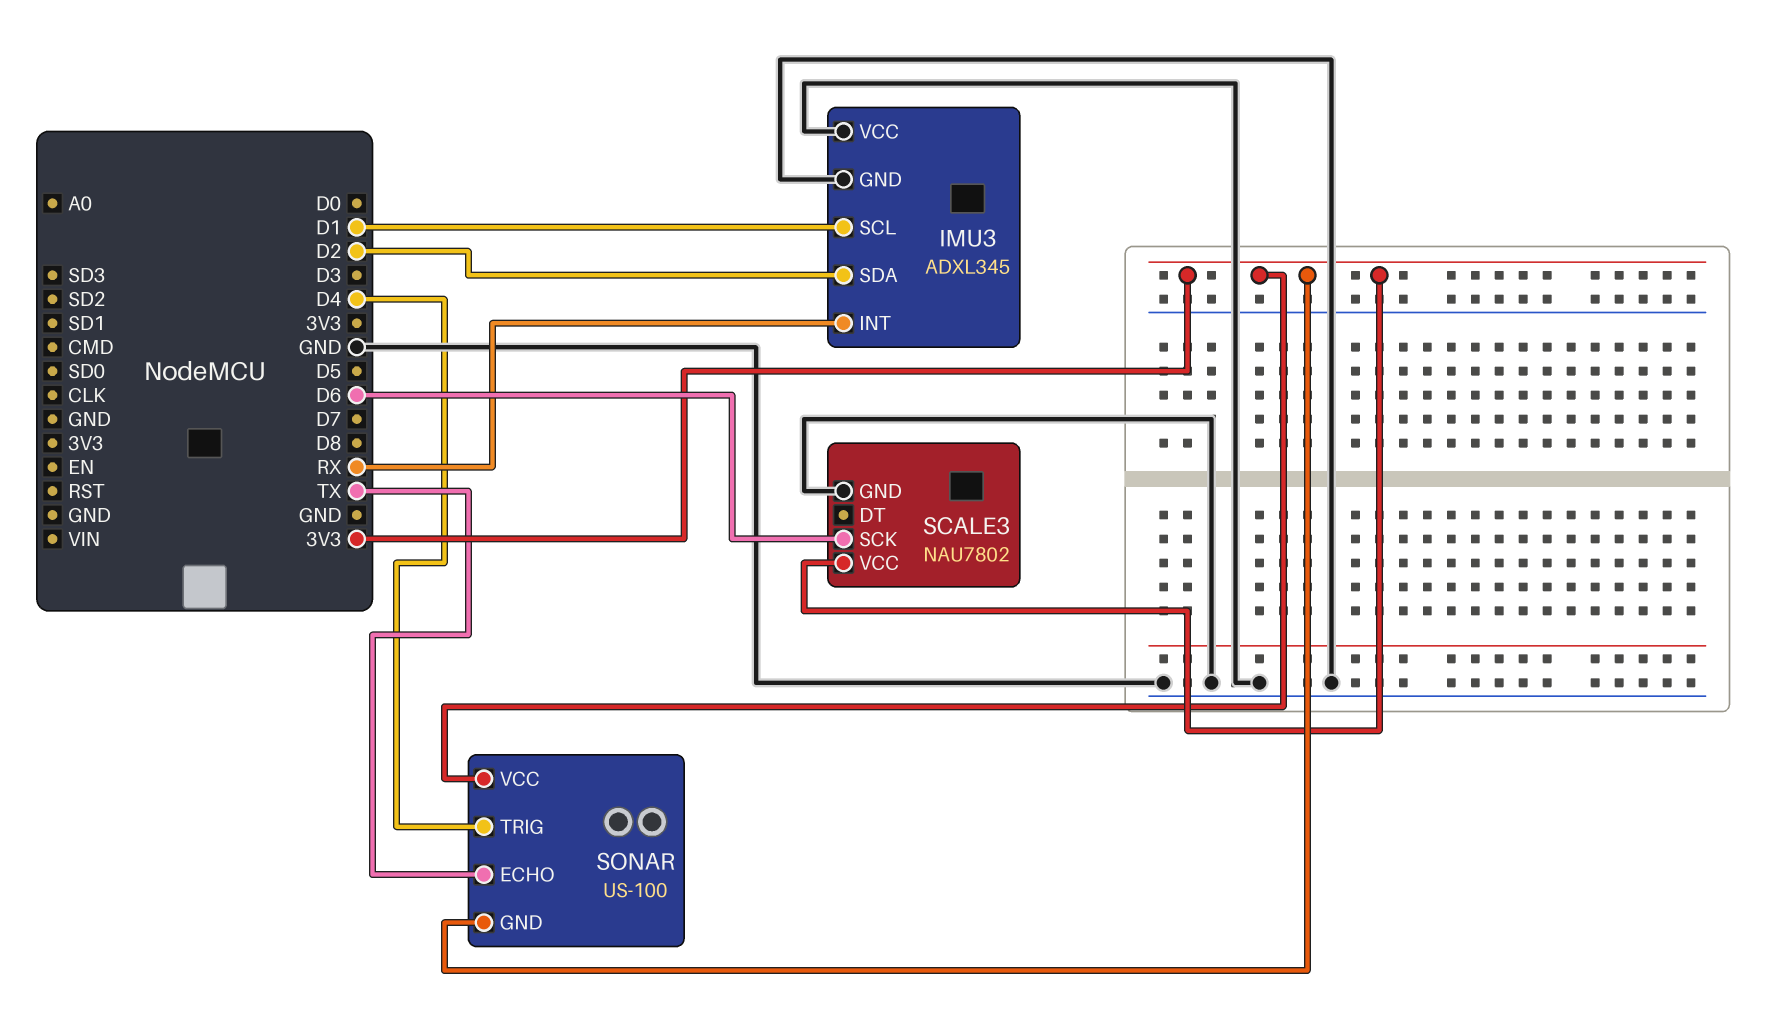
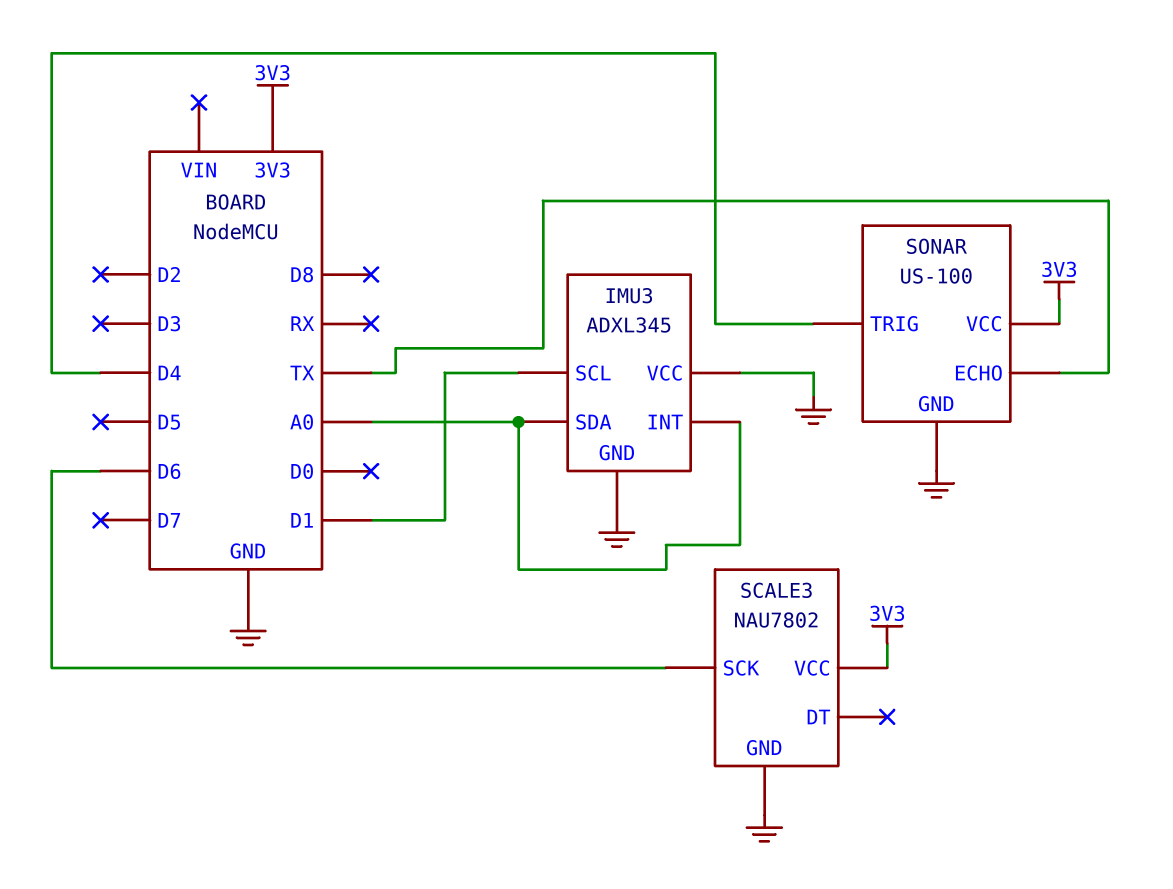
IMU3 pin INT: RX -> A0
IMU3 pin SDA: D2 -> A0
SONAR pin GND: 3V3 -> GND

